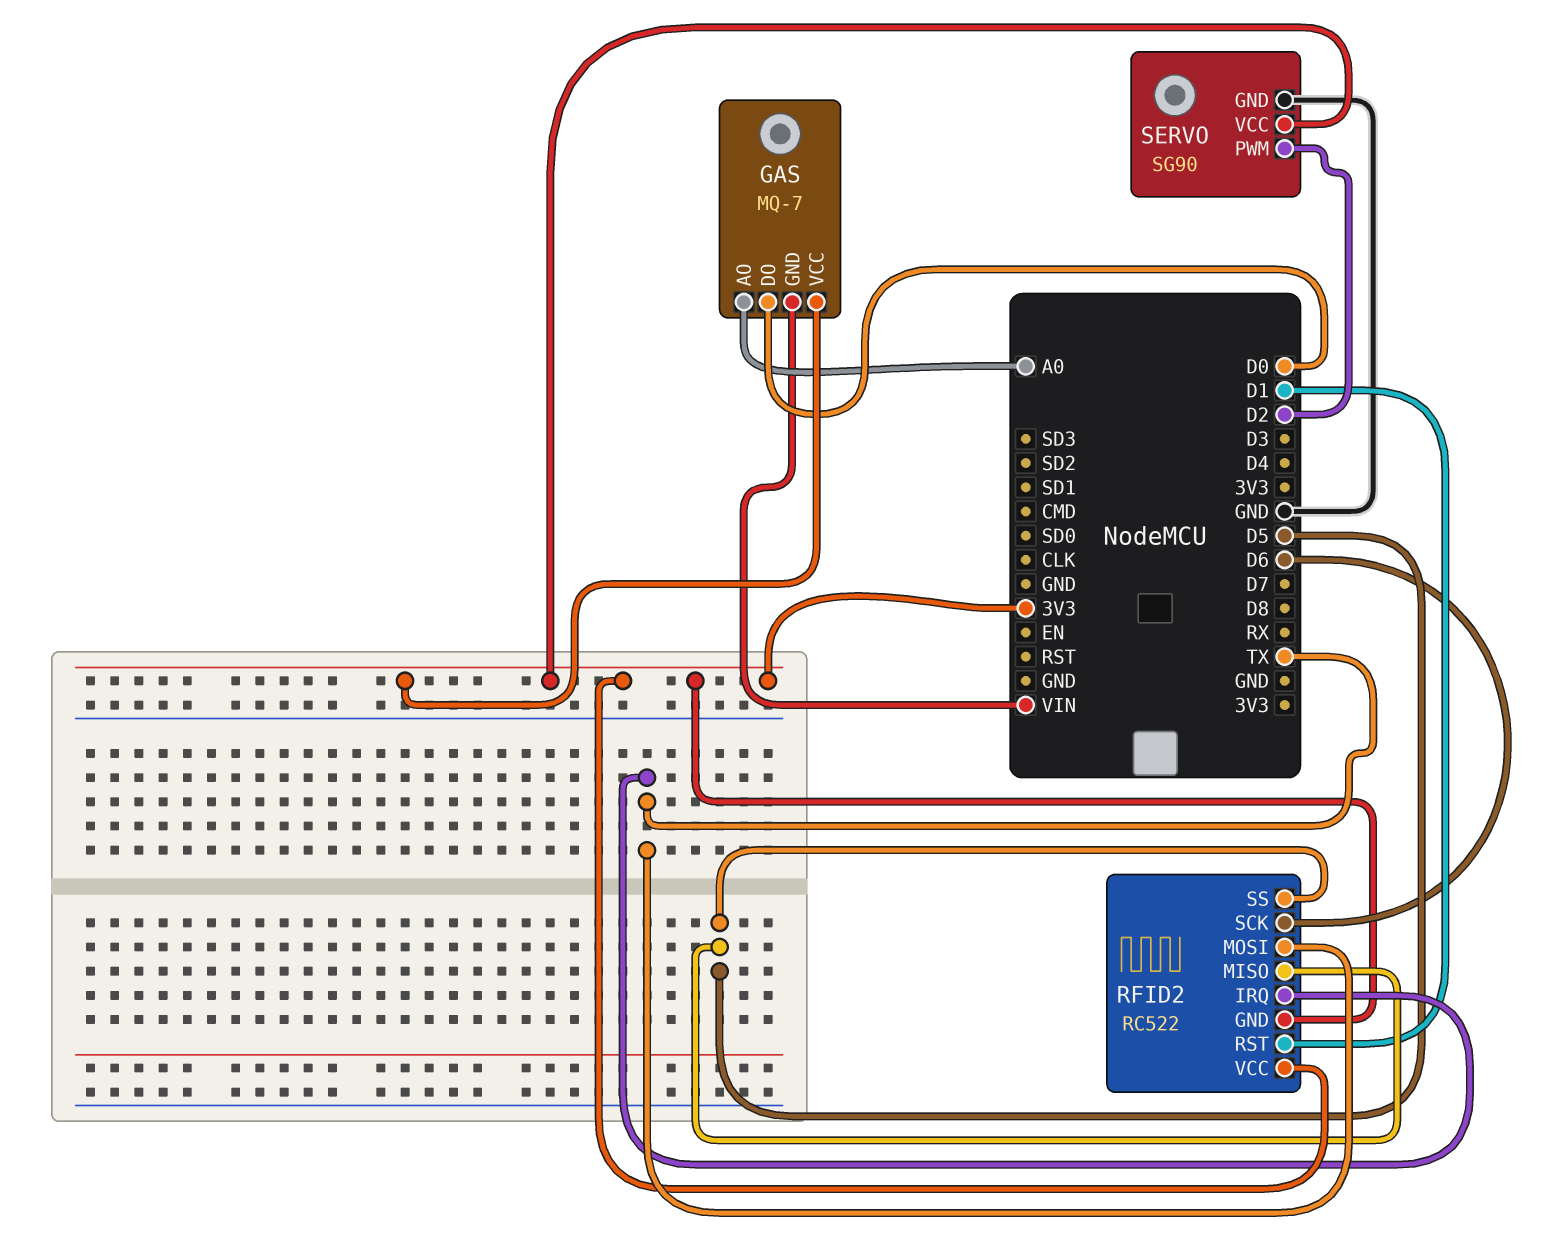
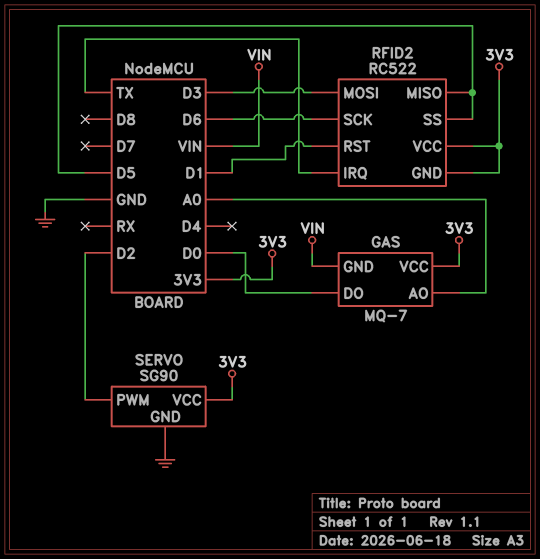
RFID2 pin MOSI: TX -> D3

